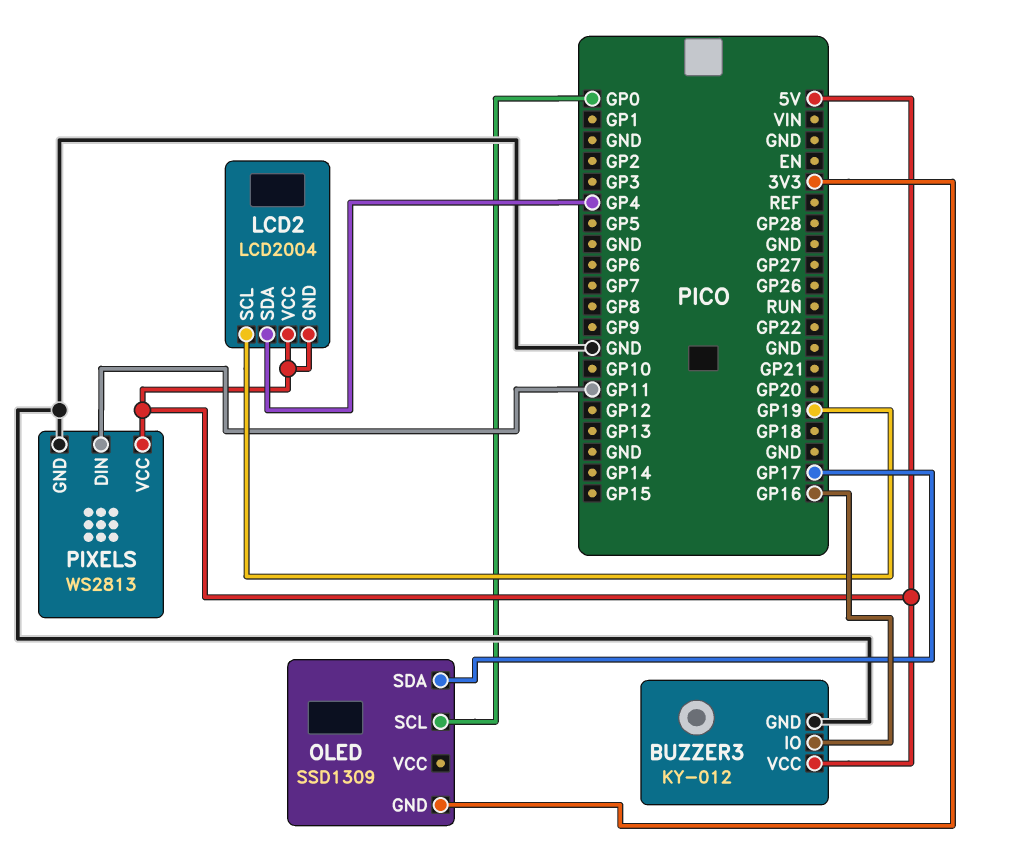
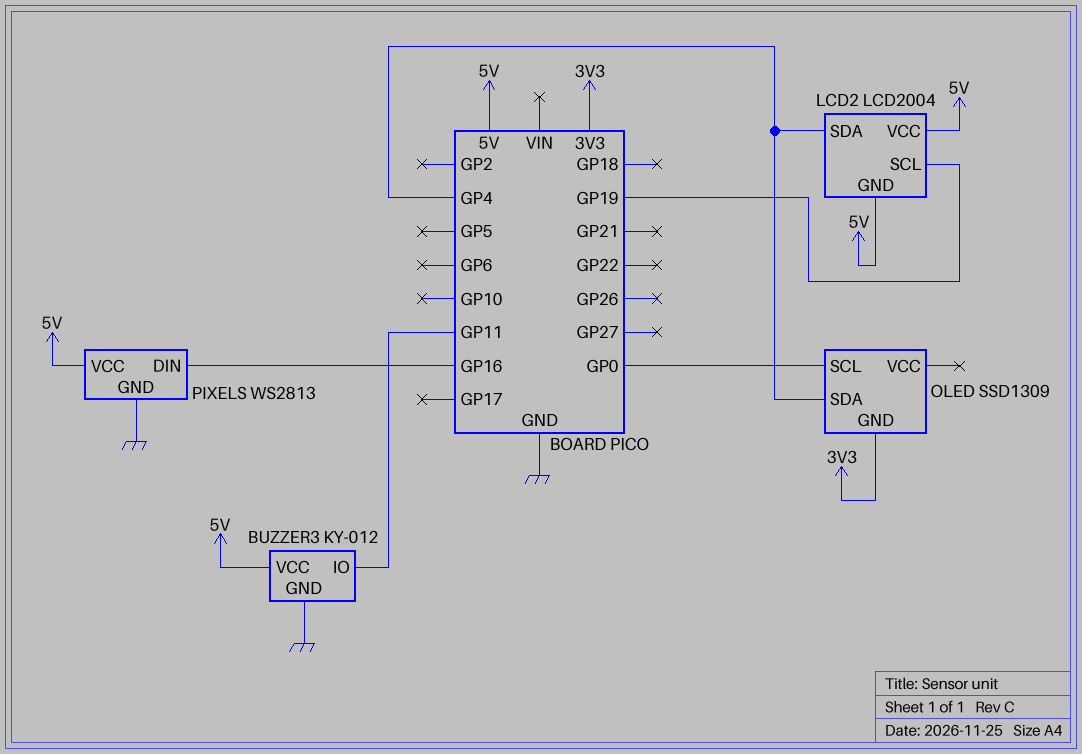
BUZZER3 pin IO: GP16 -> GP11
OLED pin SDA: GP17 -> GP4
PIXELS pin DIN: GP11 -> GP16

